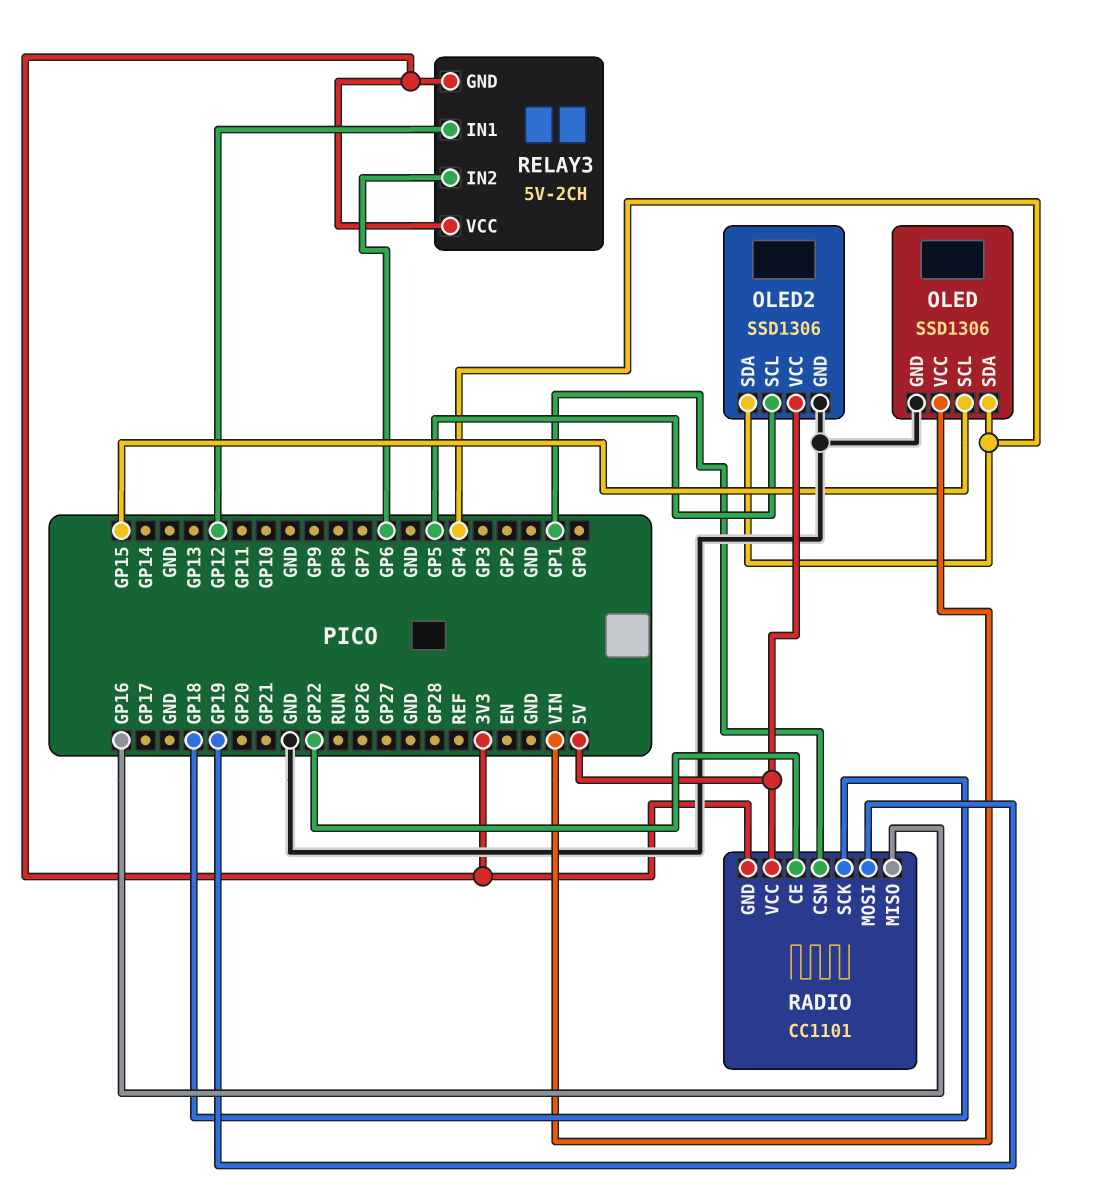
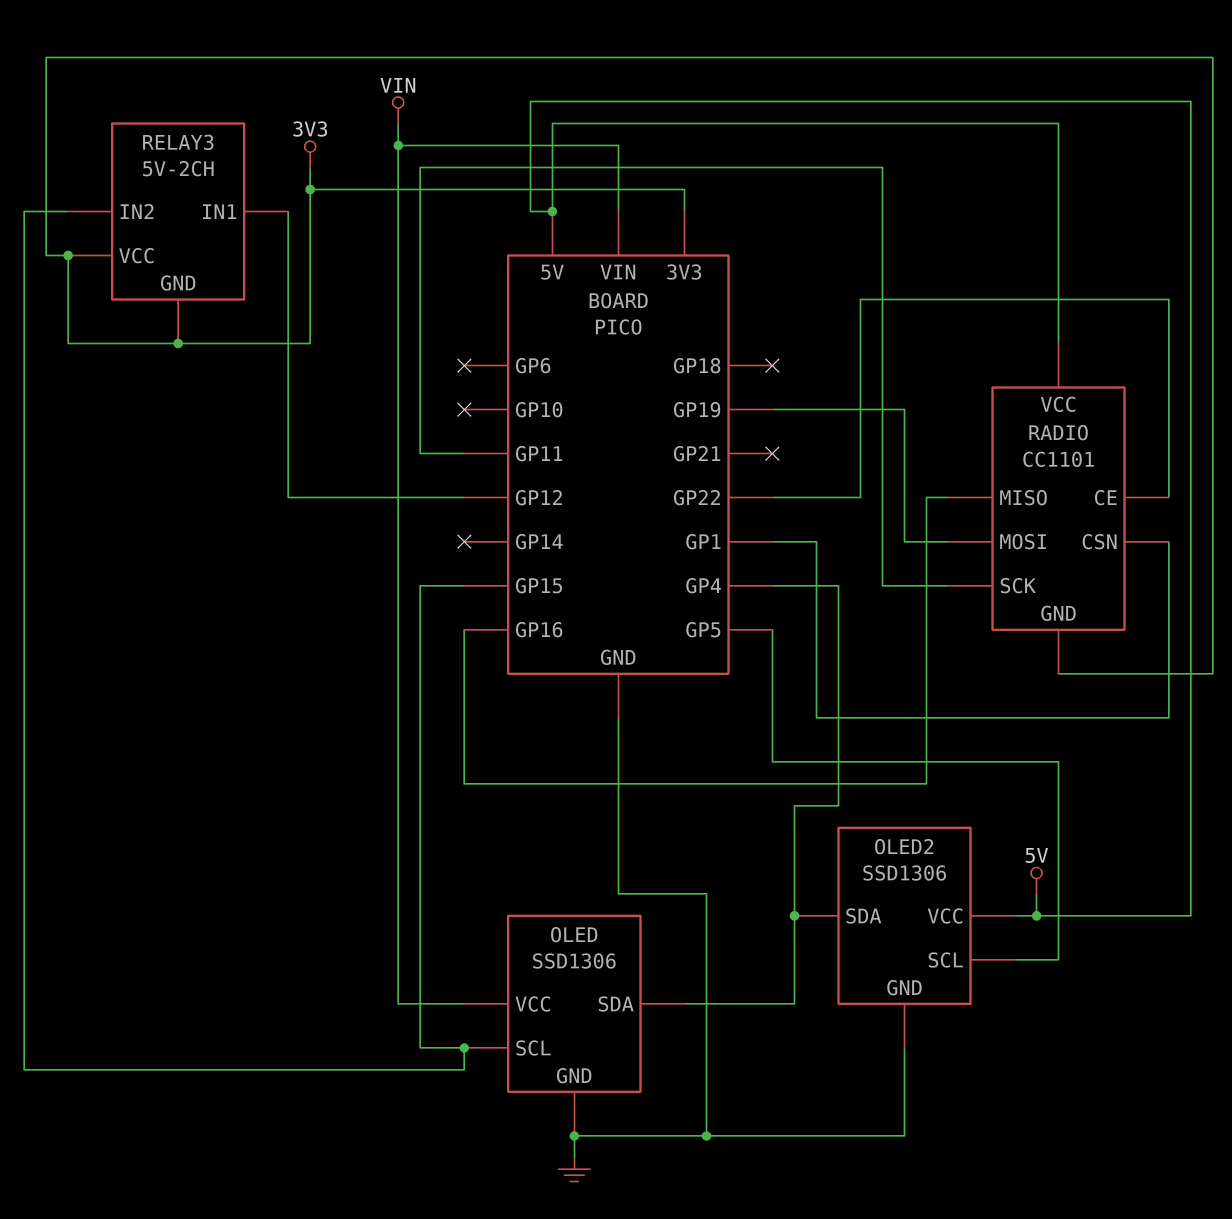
RADIO pin SCK: GP18 -> GP11
RELAY3 pin IN2: GP6 -> GP15

